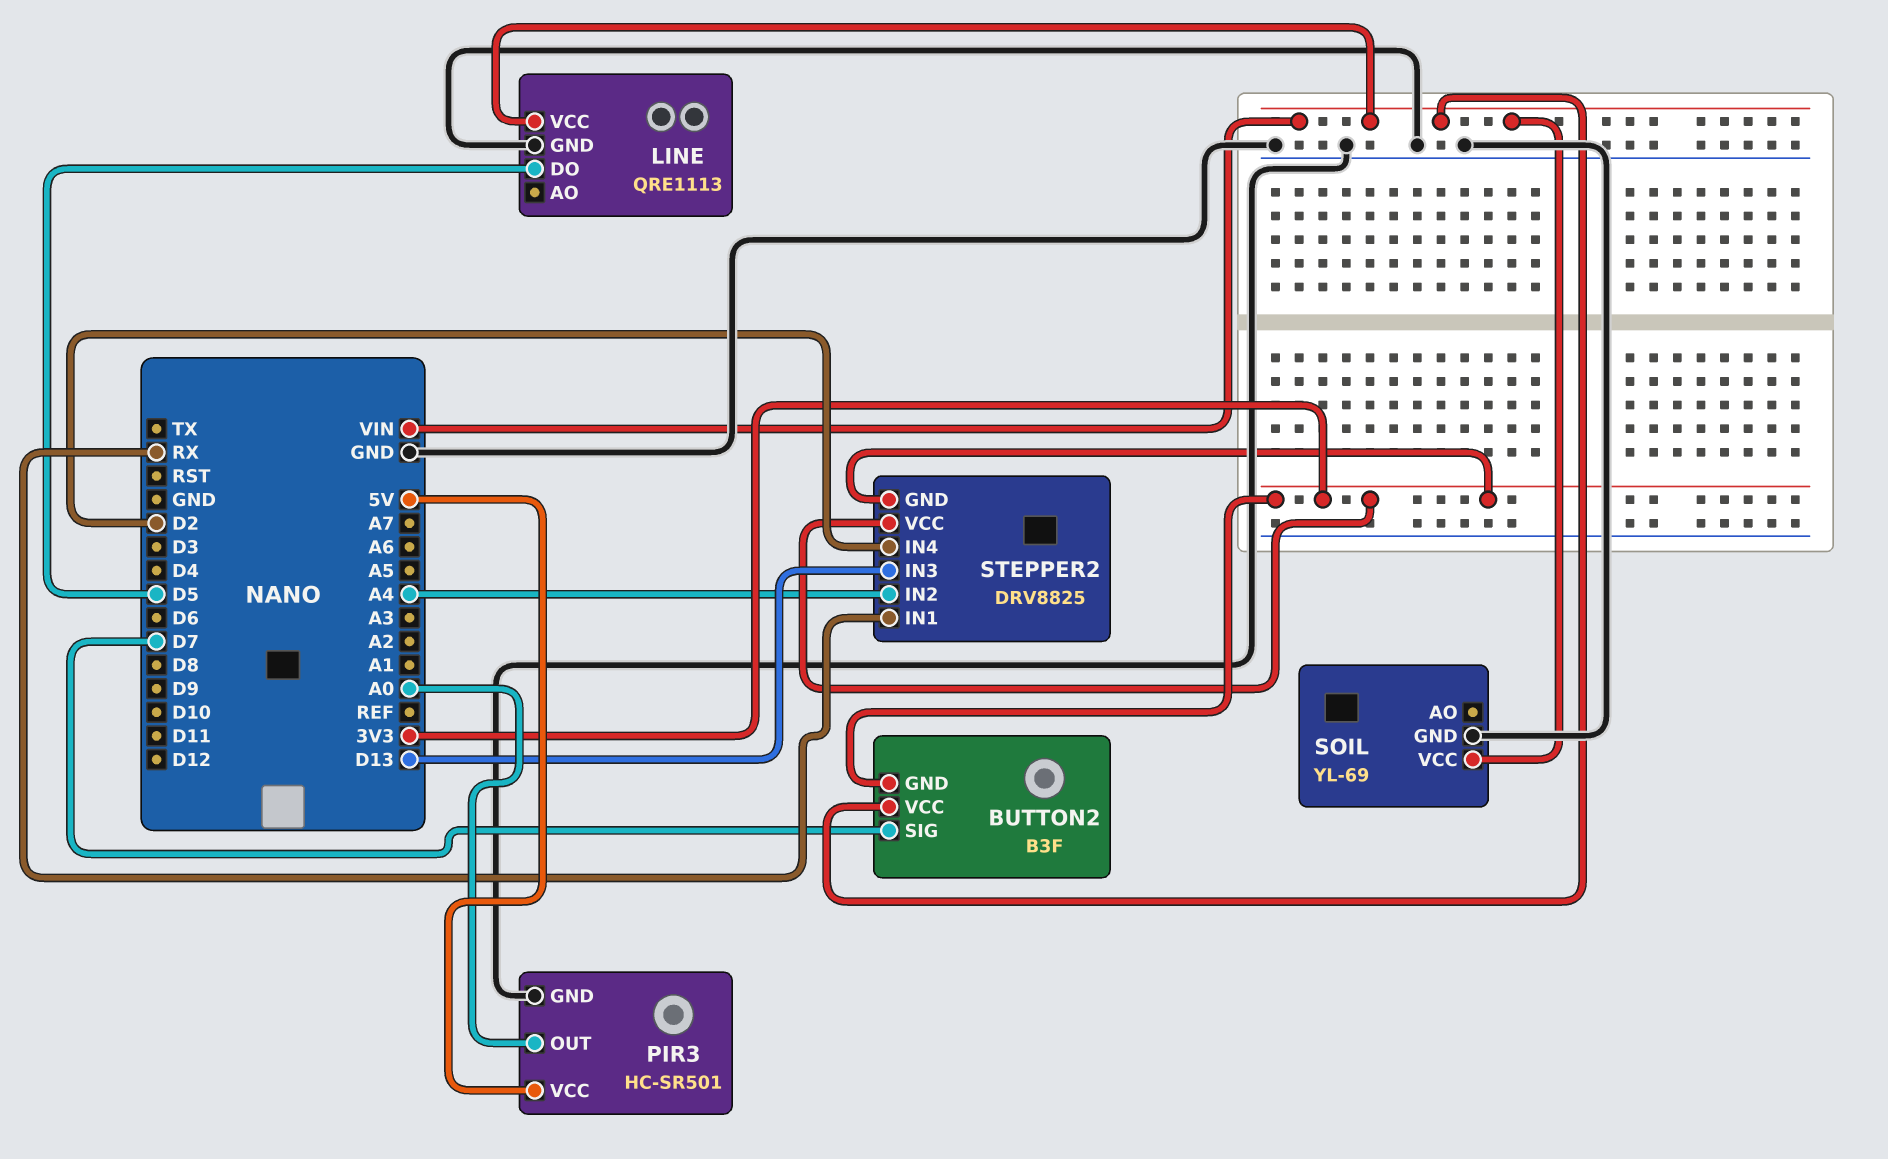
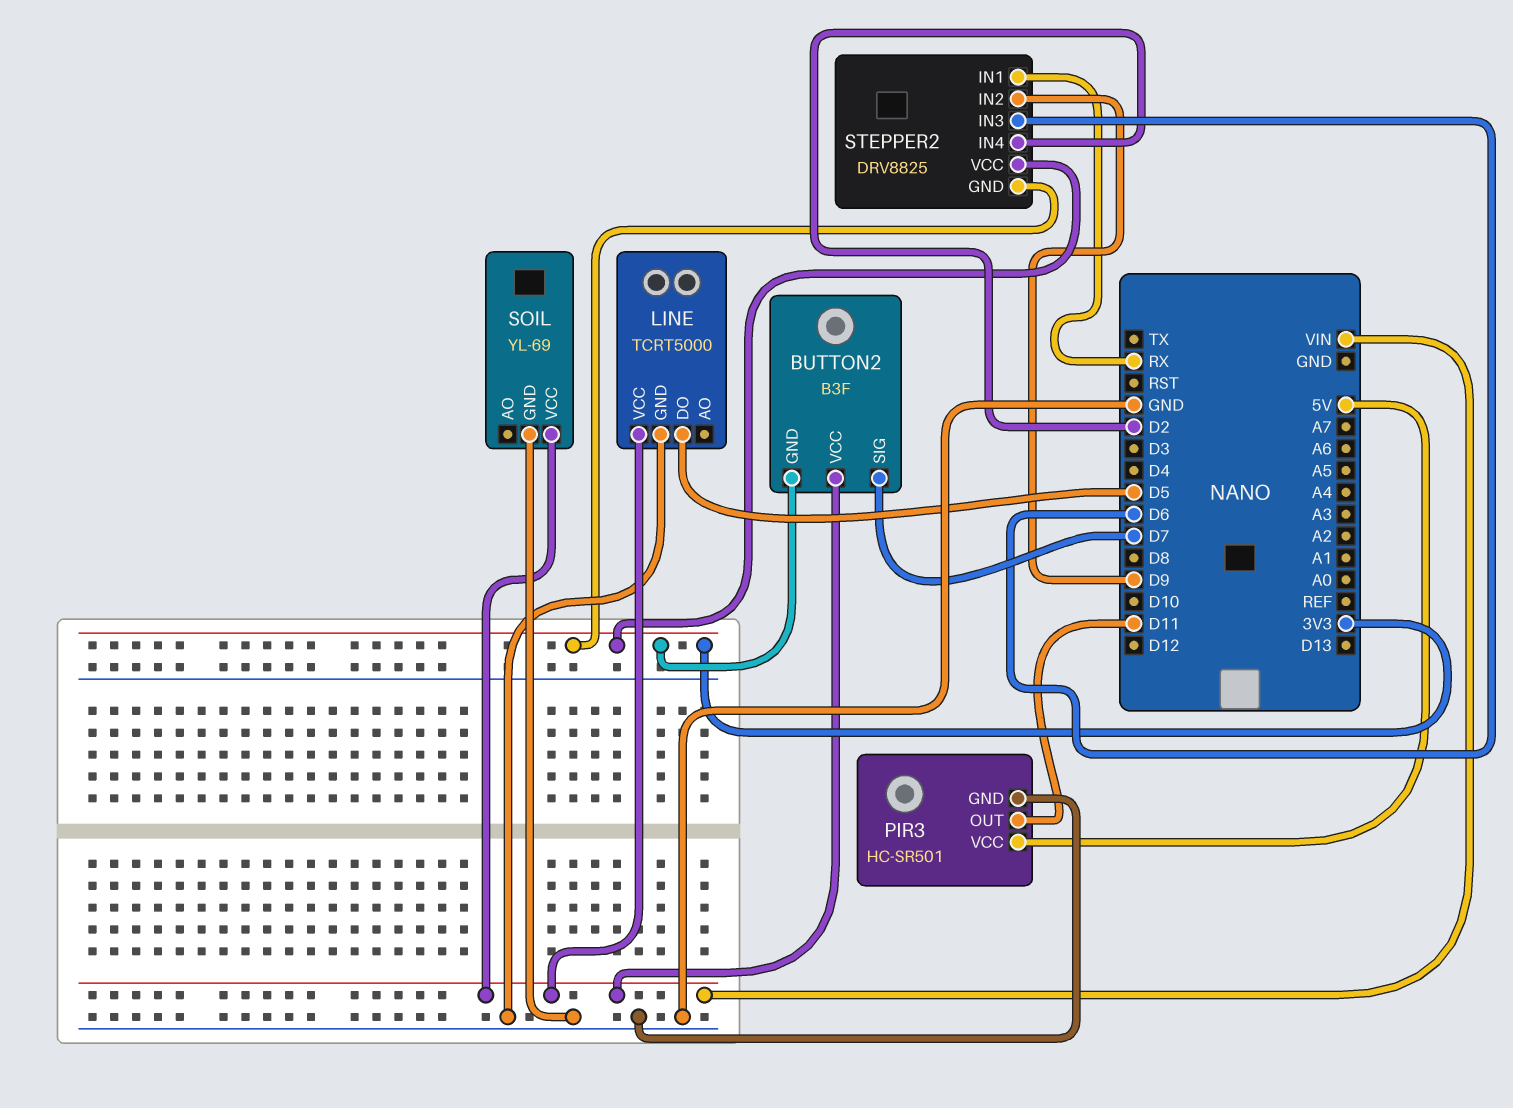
LINE: QRE1113 -> TCRT5000
PIR3 pin OUT: A0 -> D11
STEPPER2 pin IN2: A4 -> D9
STEPPER2 pin IN3: D13 -> D6

